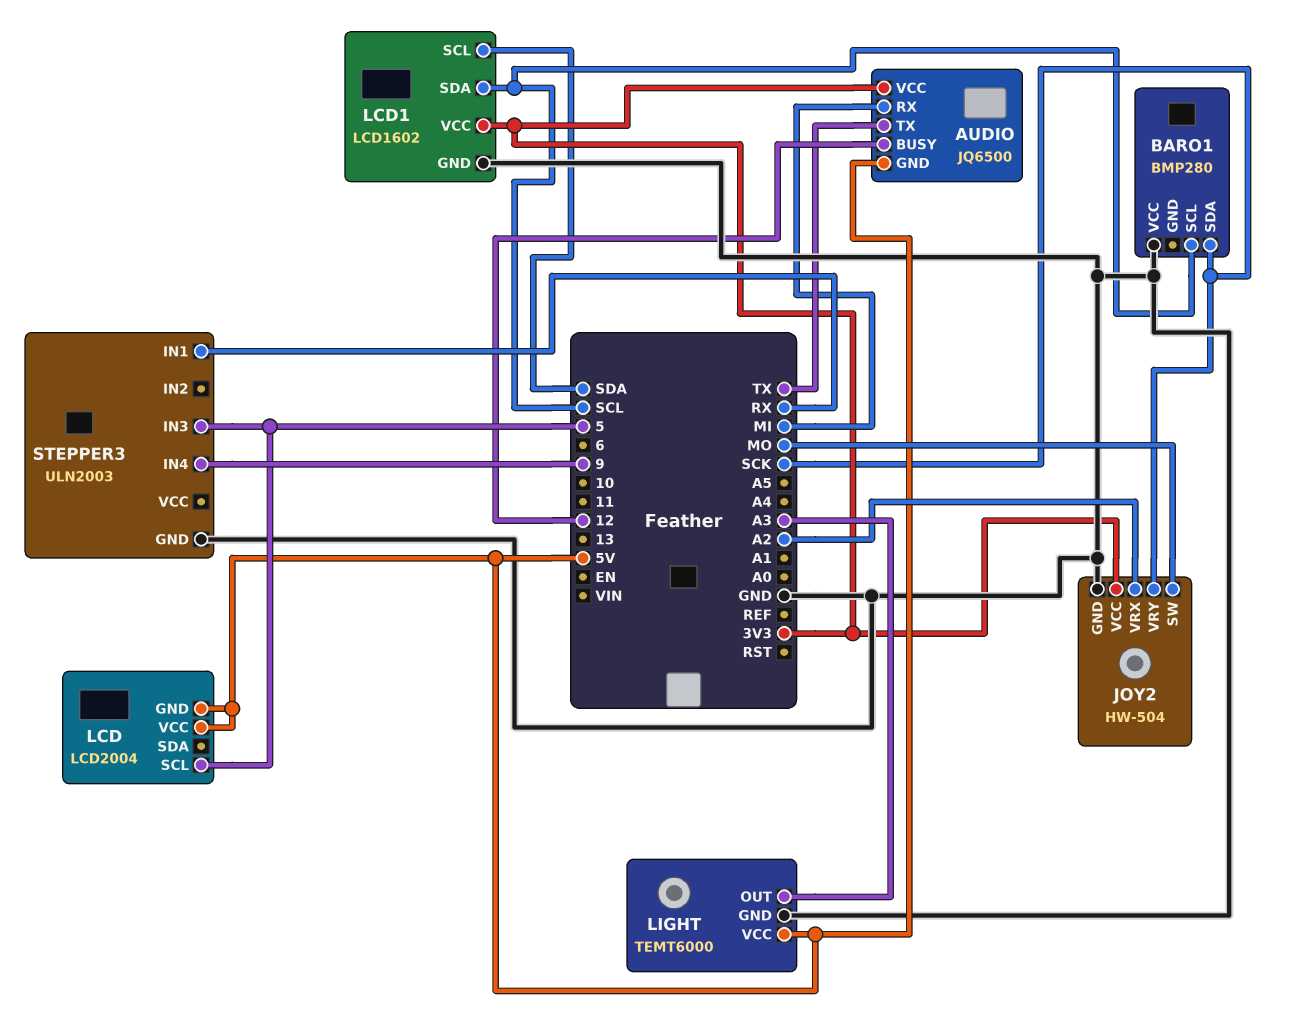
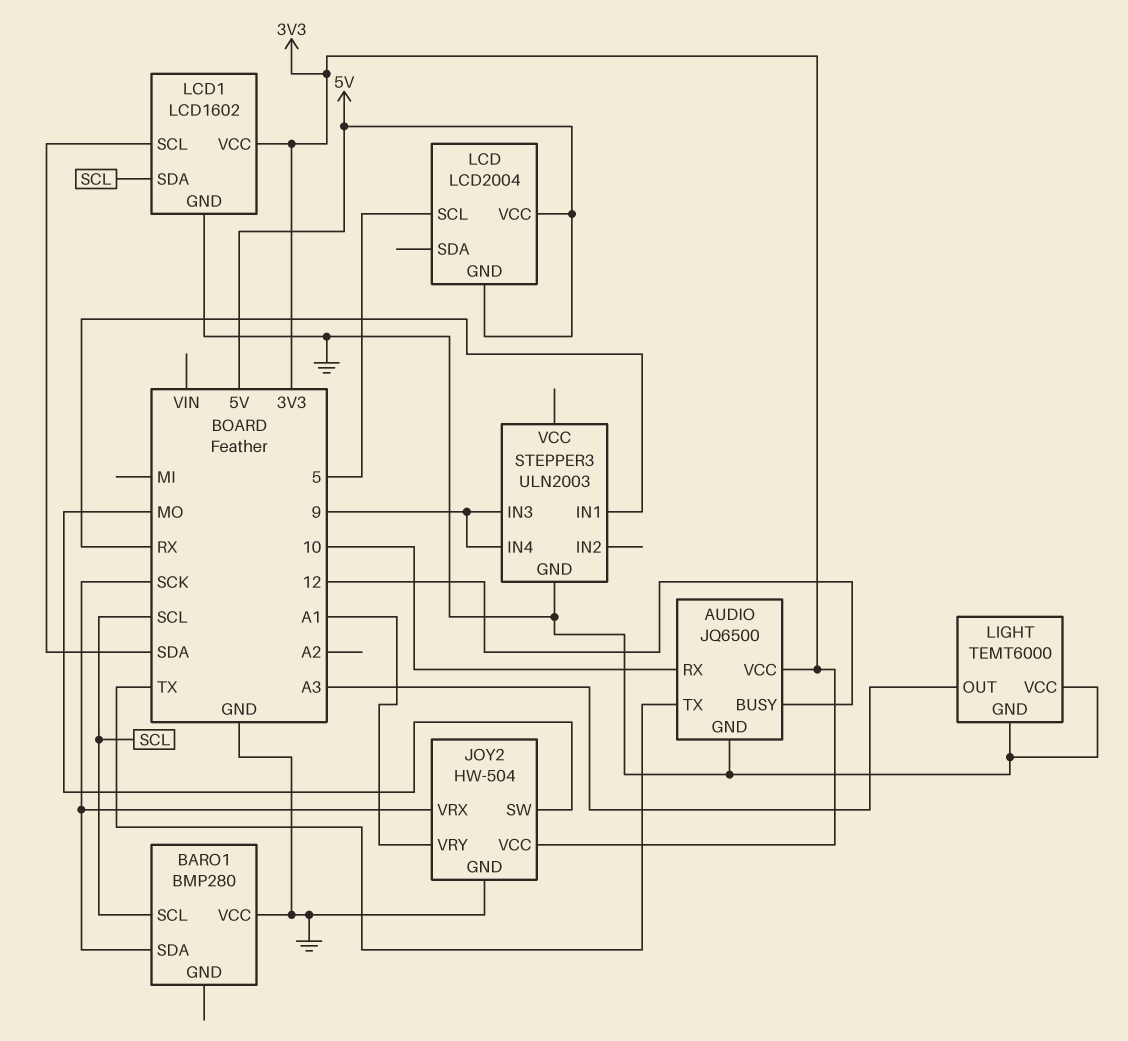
AUDIO pin GND: 5V -> GND
AUDIO pin RX: MI -> 10
JOY2 pin VRX: A2 -> SCK
JOY2 pin VRY: SCK -> A1
LIGHT pin VCC: 5V -> GND
STEPPER3 pin IN3: 5 -> 9

